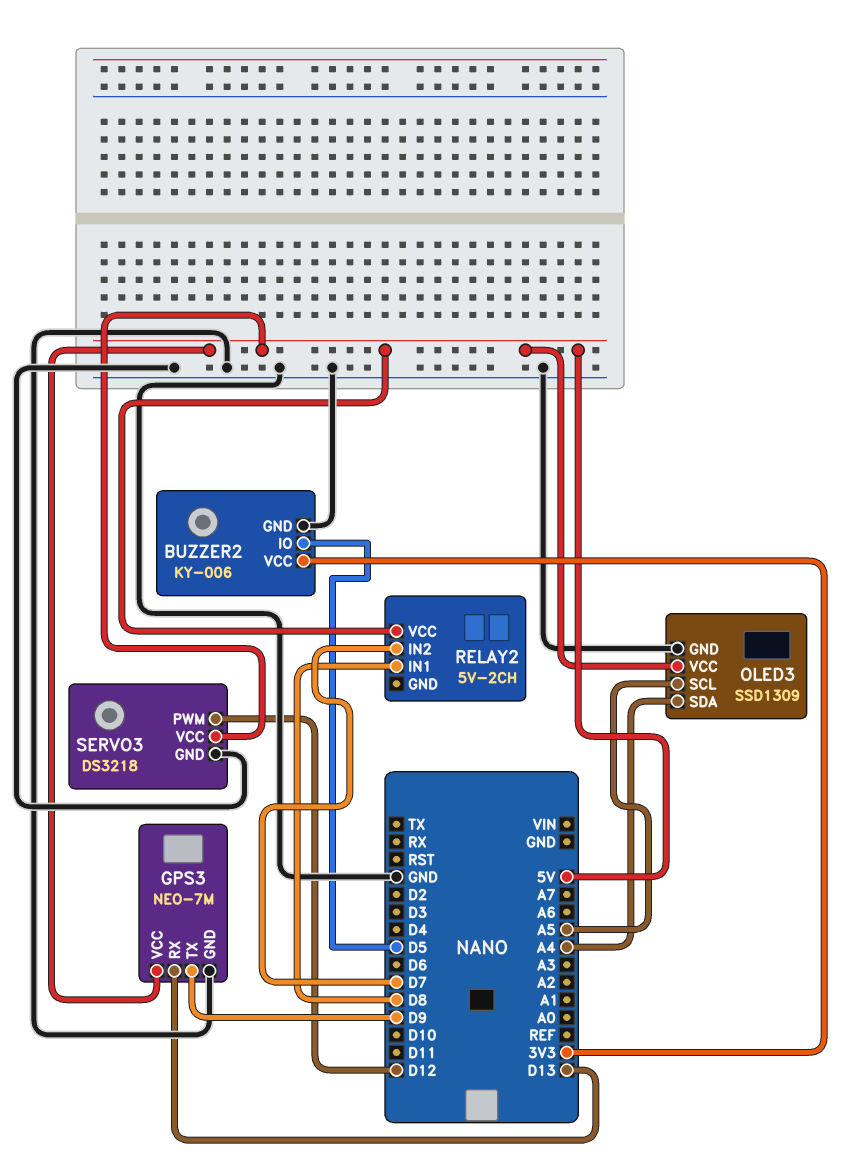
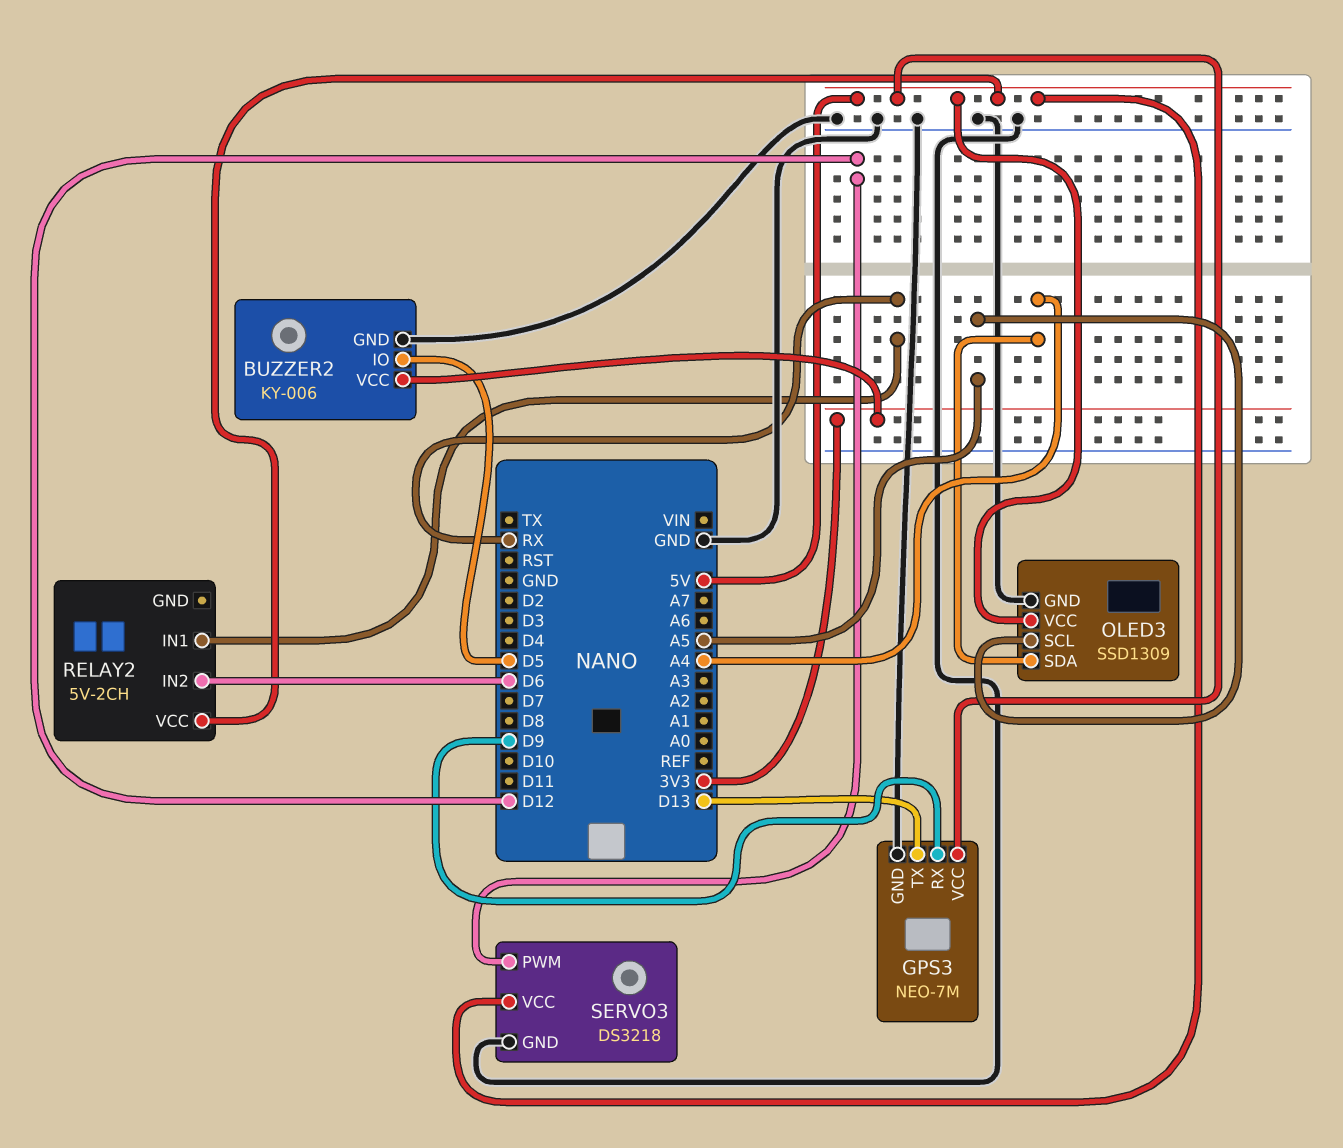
GPS3 pin RX: D13 -> D9
GPS3 pin TX: D9 -> D13
RELAY2 pin IN1: D8 -> RX
RELAY2 pin IN2: D7 -> D6

